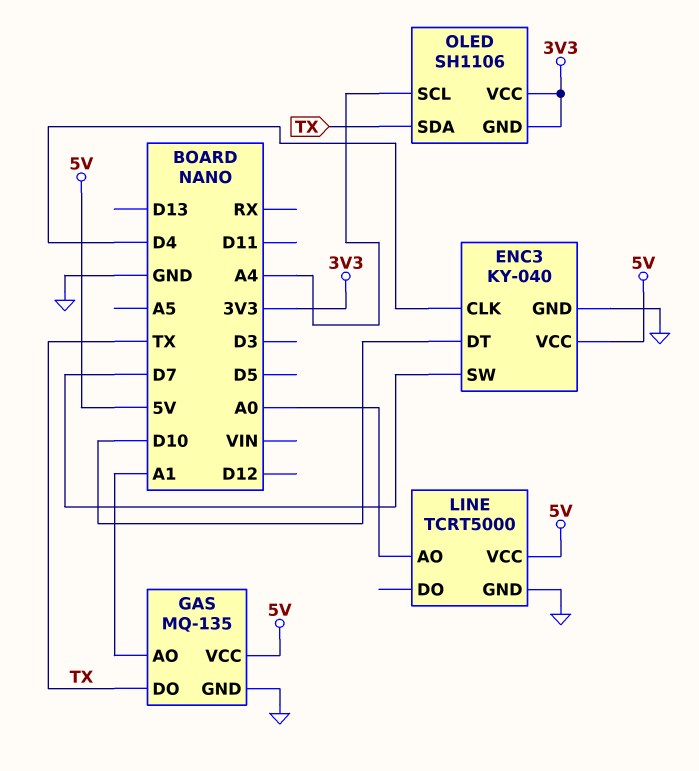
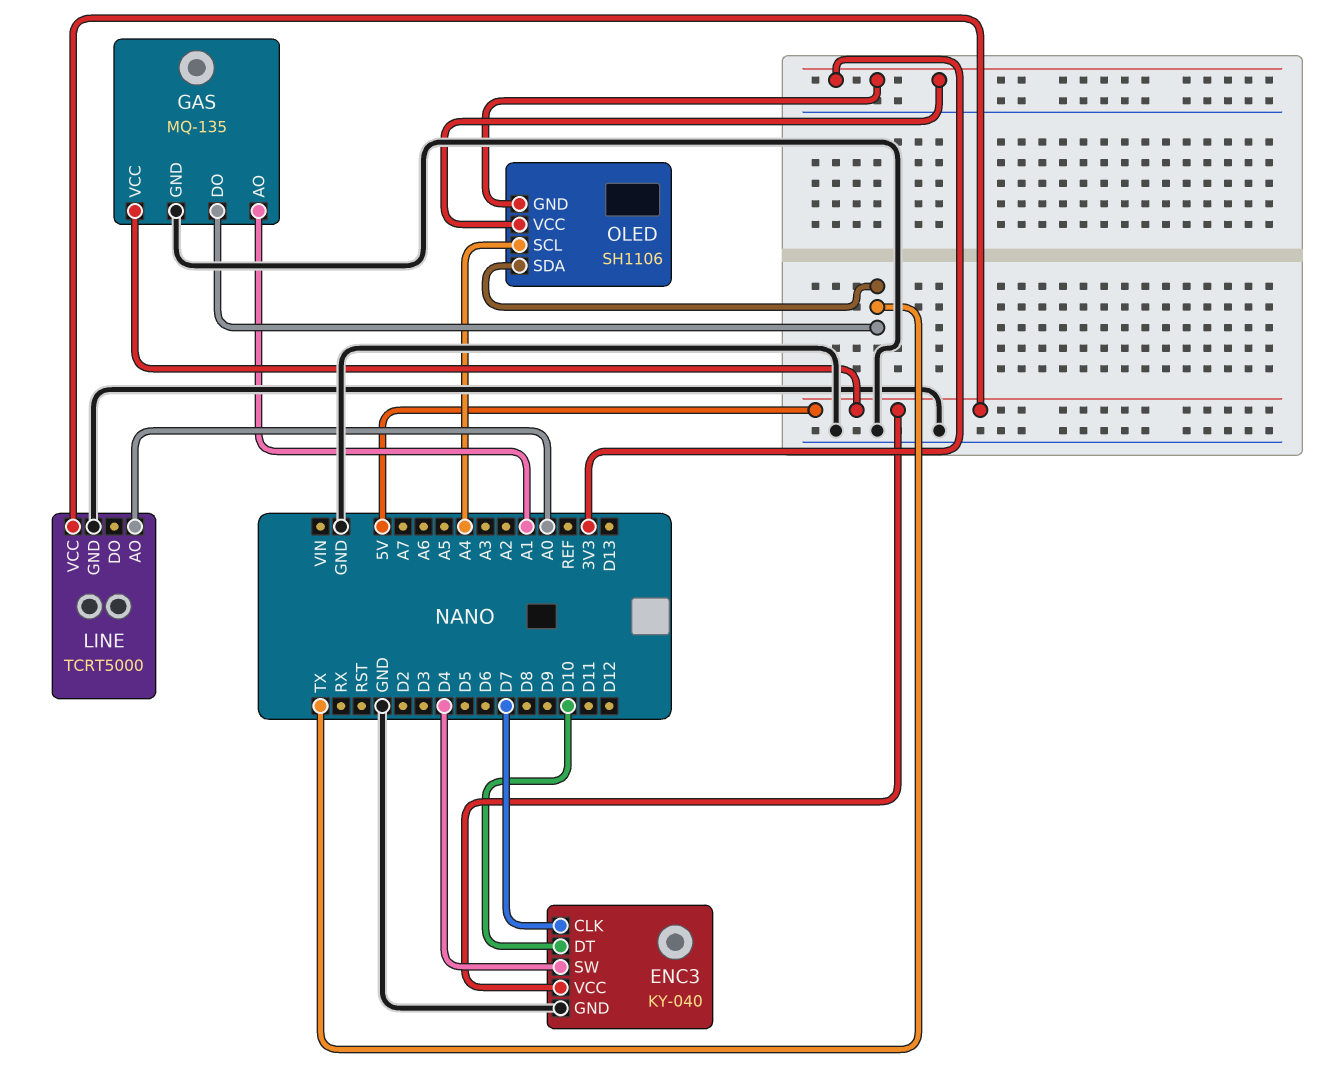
ENC3 pin CLK: D4 -> D7
ENC3 pin SW: D7 -> D4

